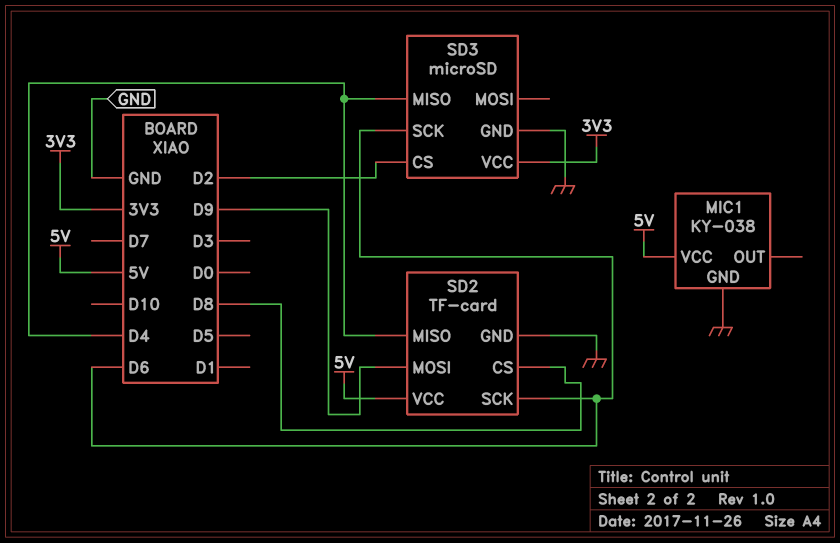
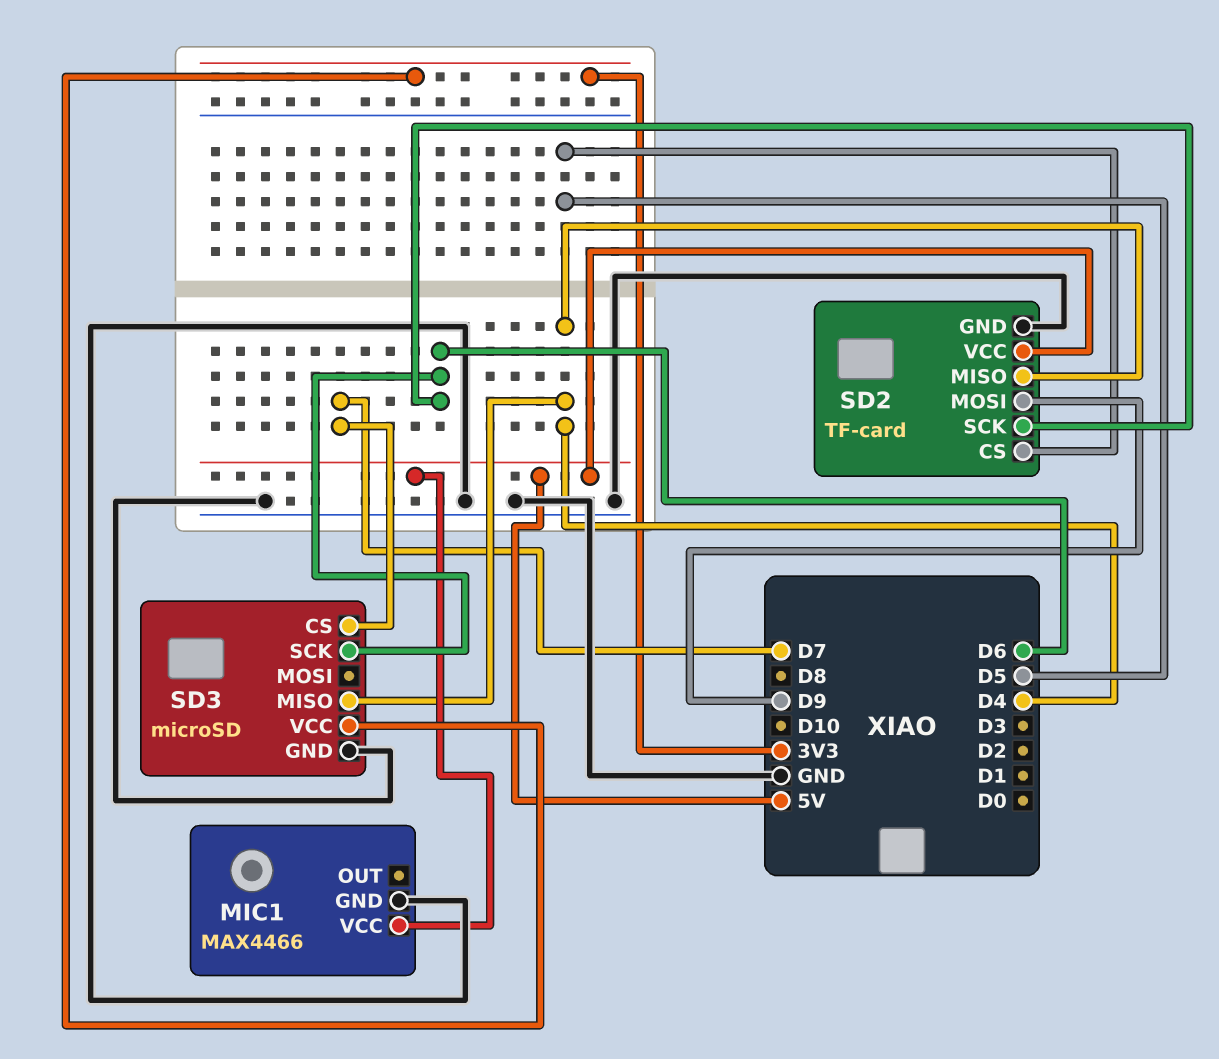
MIC1: KY-038 -> MAX4466
SD2 pin CS: D8 -> D5
SD3 pin CS: D2 -> D7

